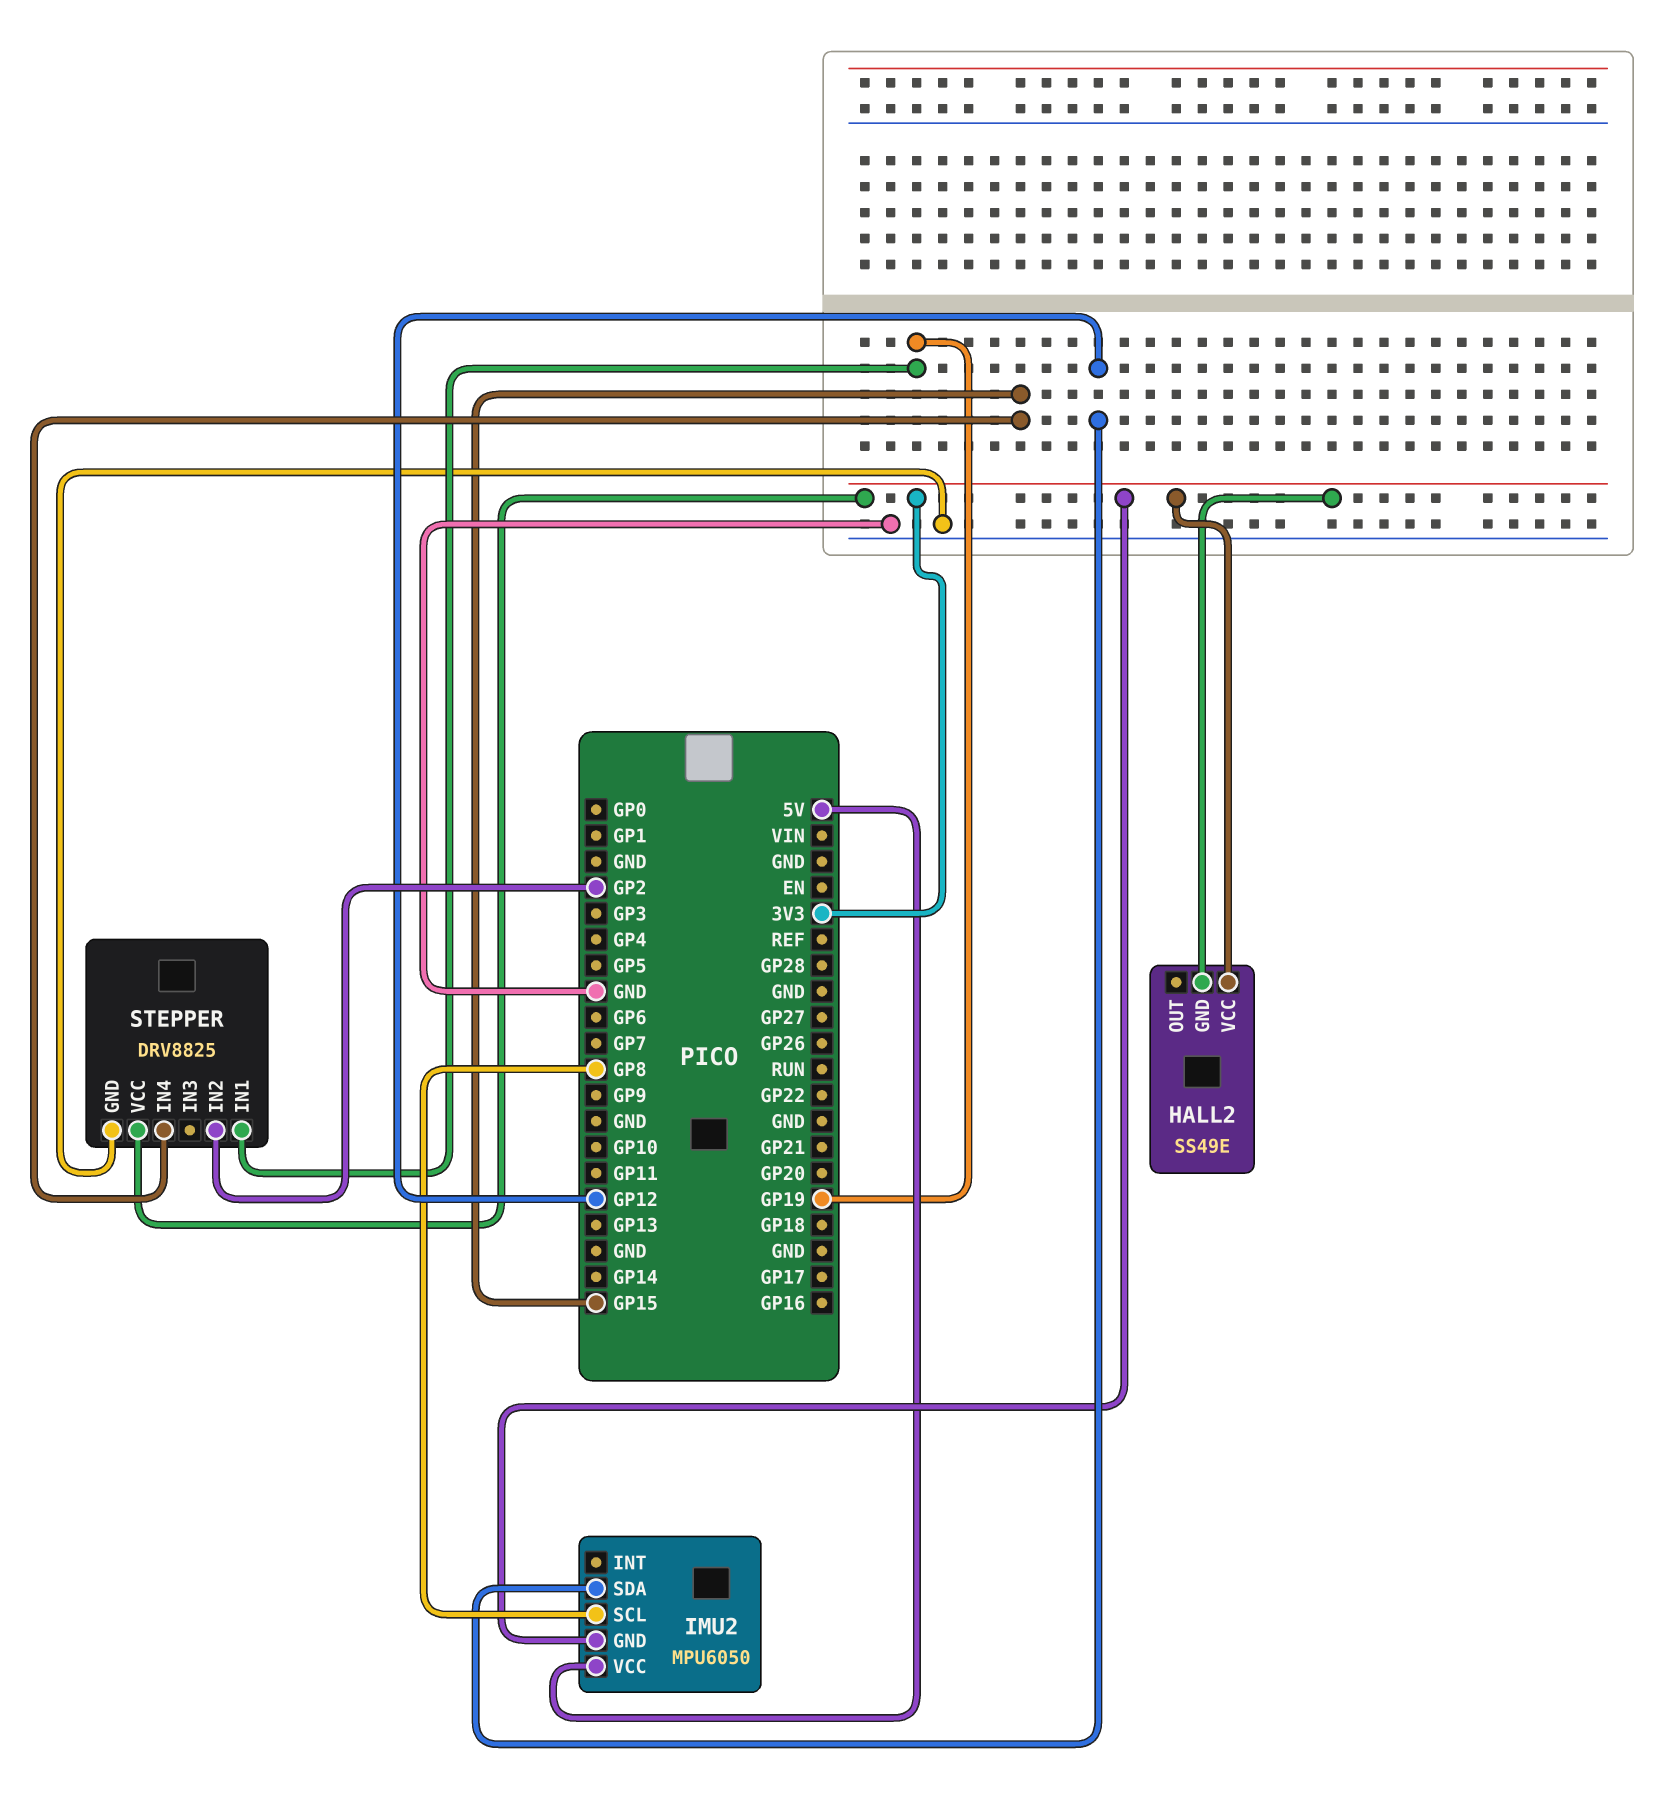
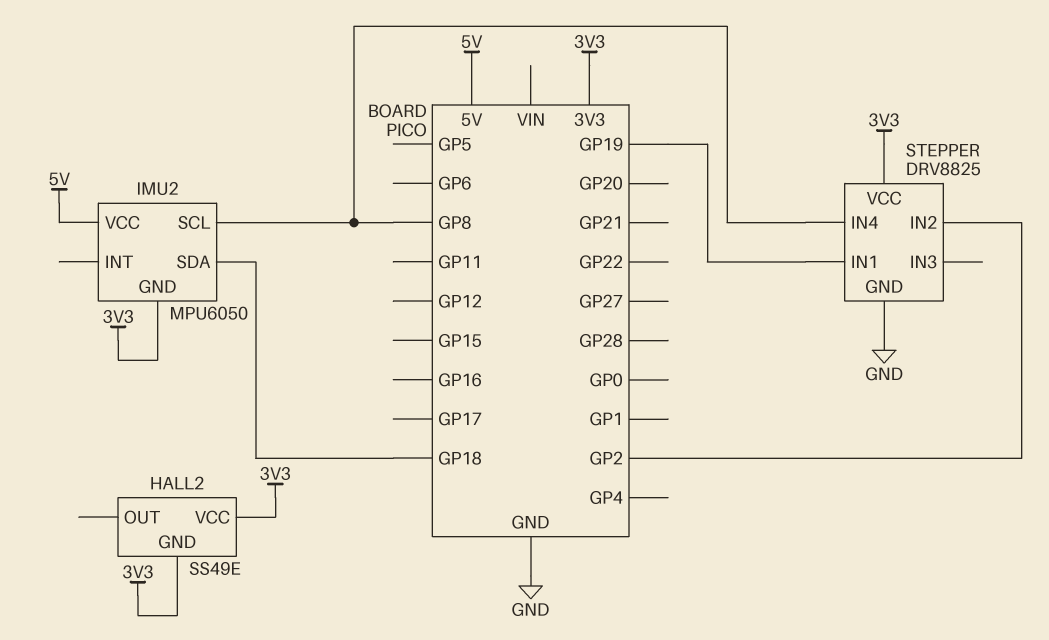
IMU2 pin SDA: GP12 -> GP18
STEPPER pin IN4: GP15 -> GP8

